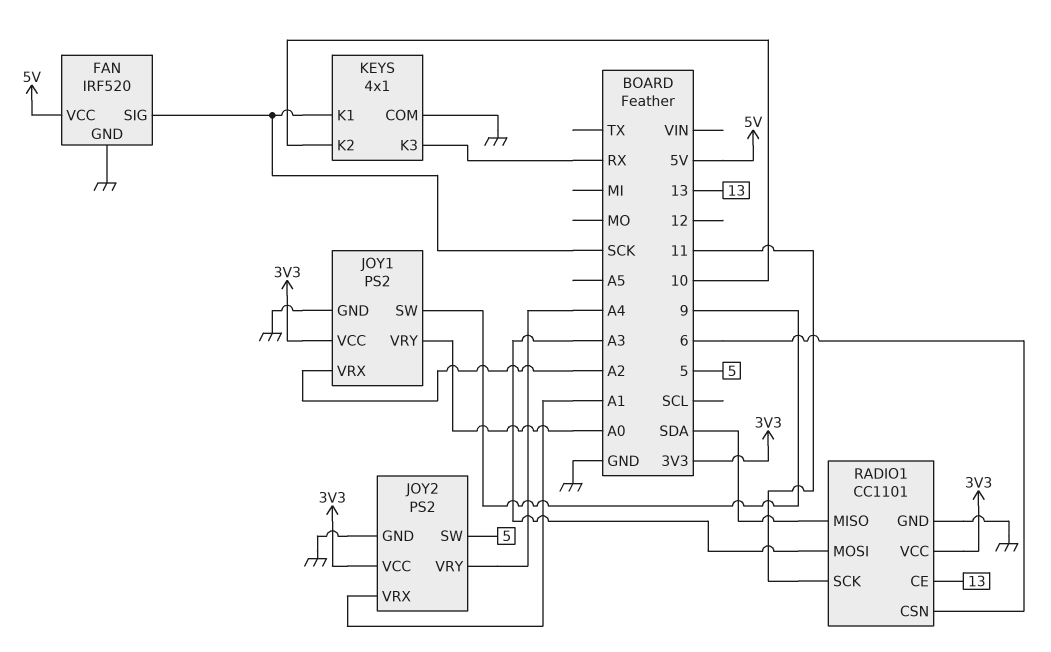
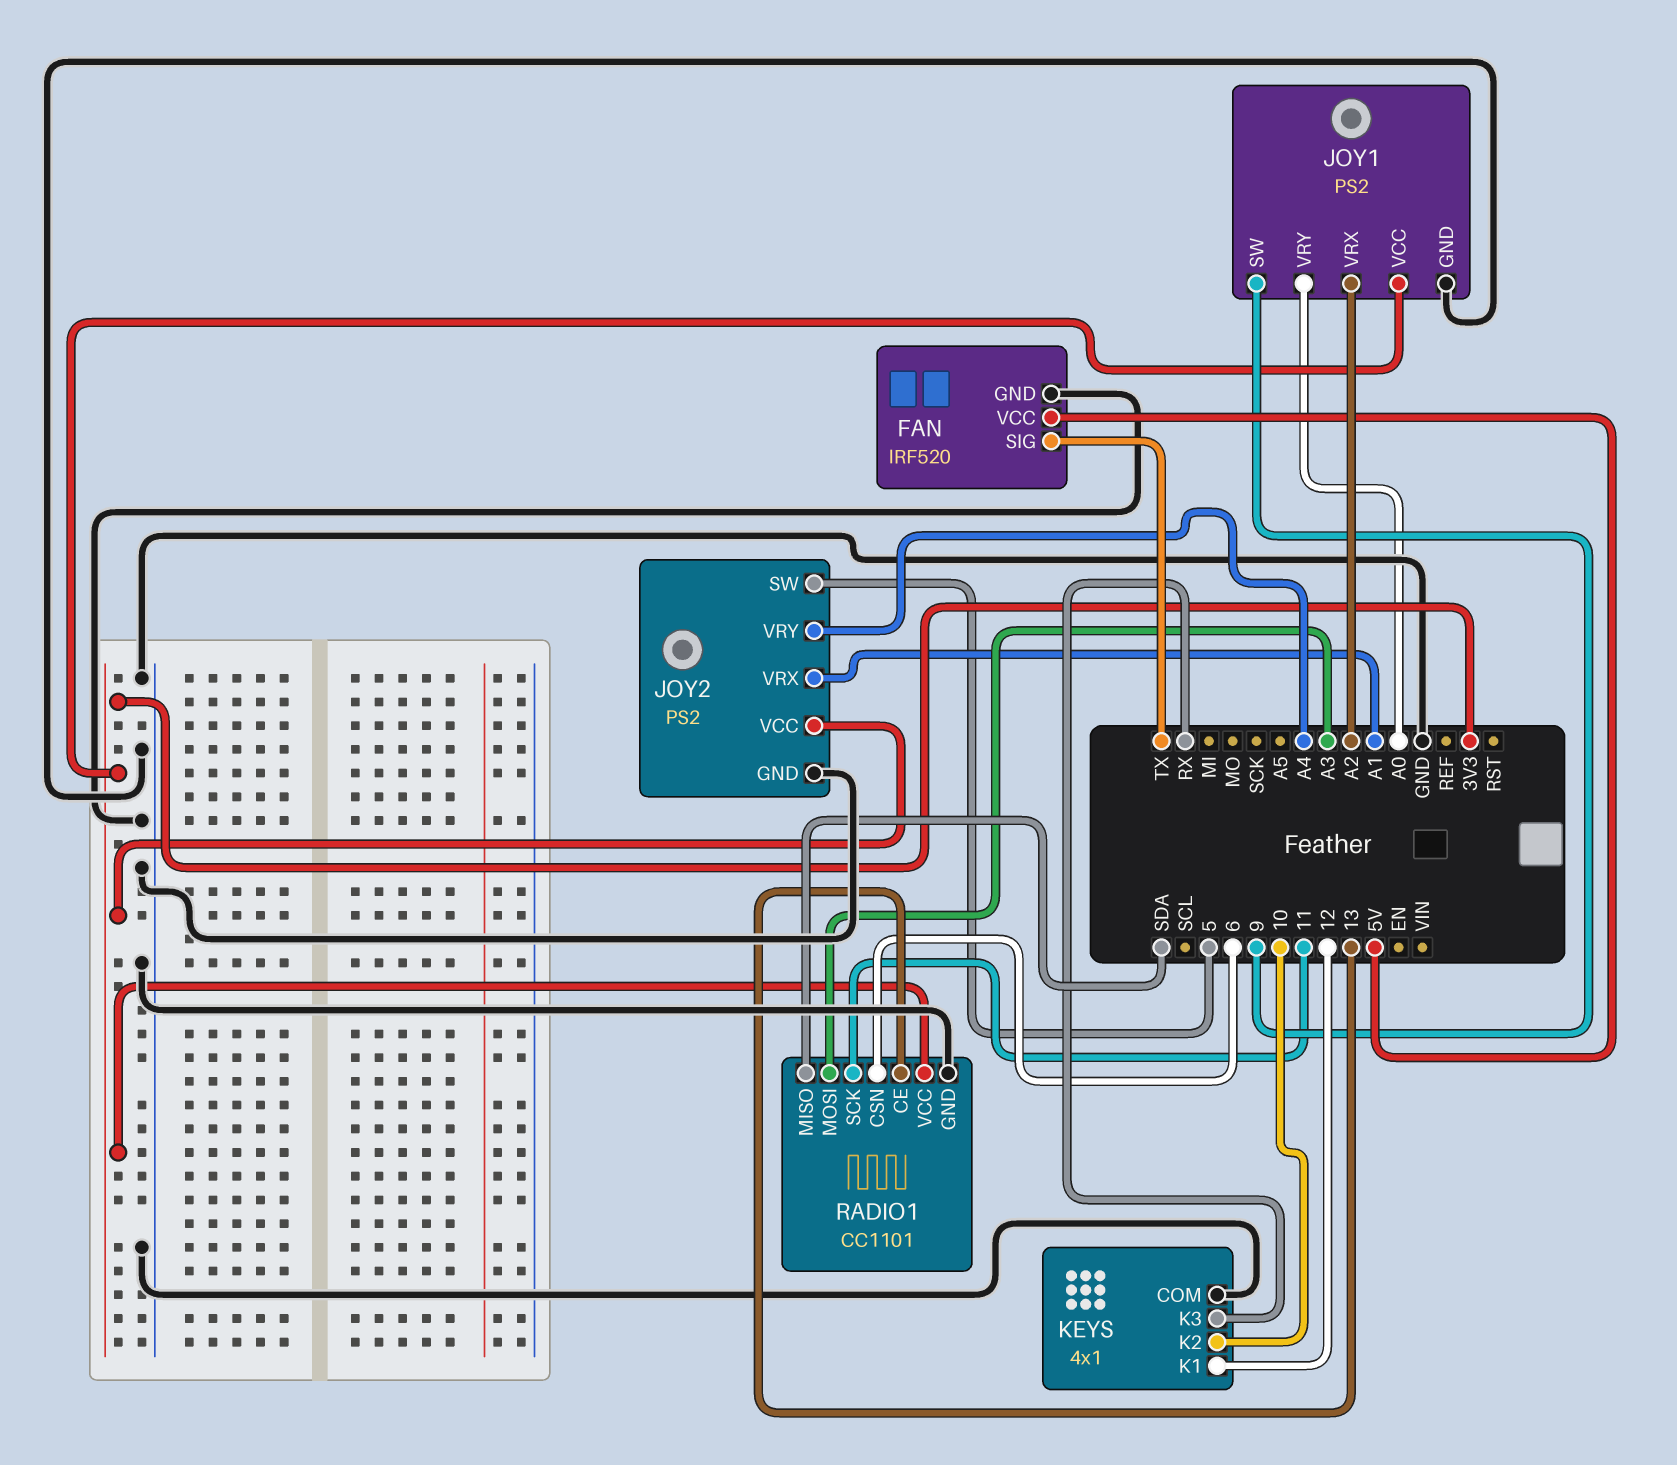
FAN pin SIG: SCK -> TX
KEYS pin K1: SCK -> 12

